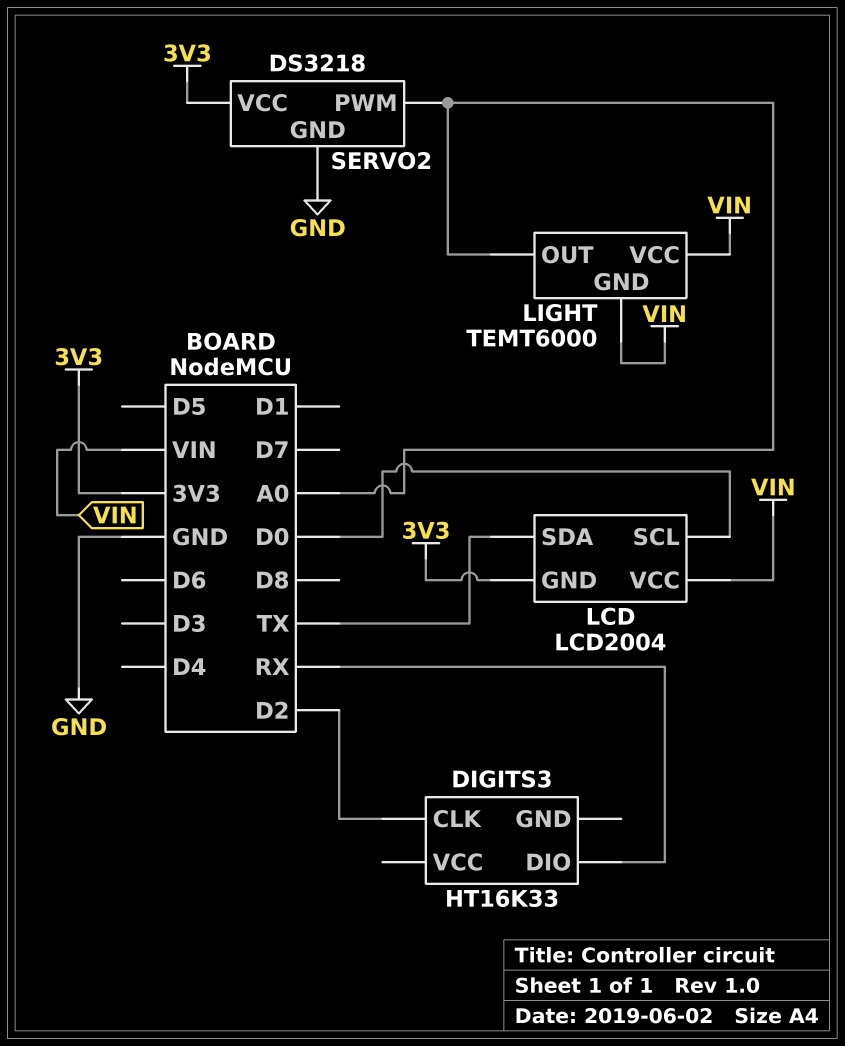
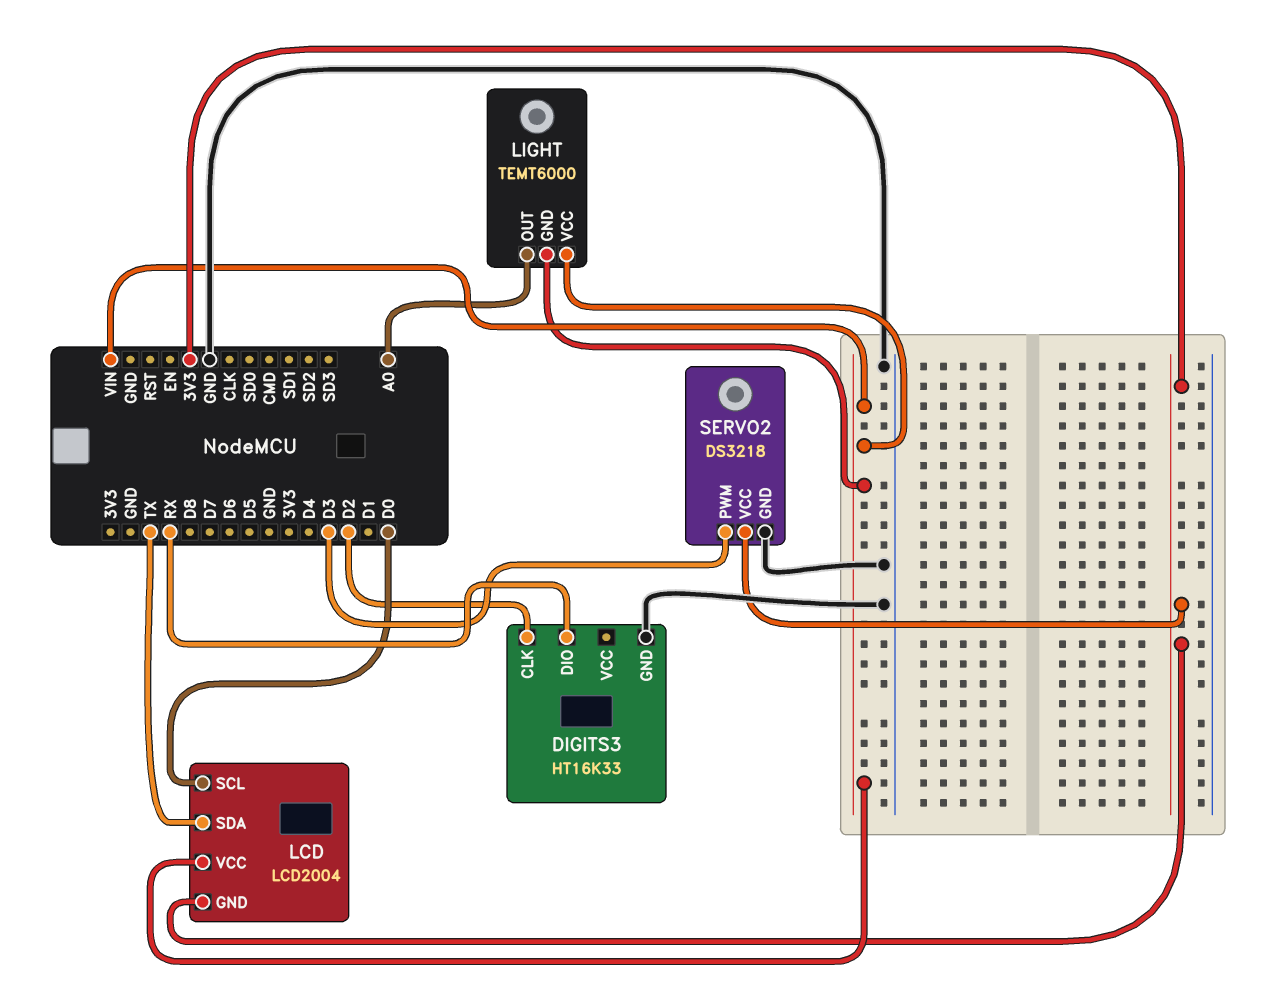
DIGITS3 pin GND: none -> GND
SERVO2 pin PWM: A0 -> D3

